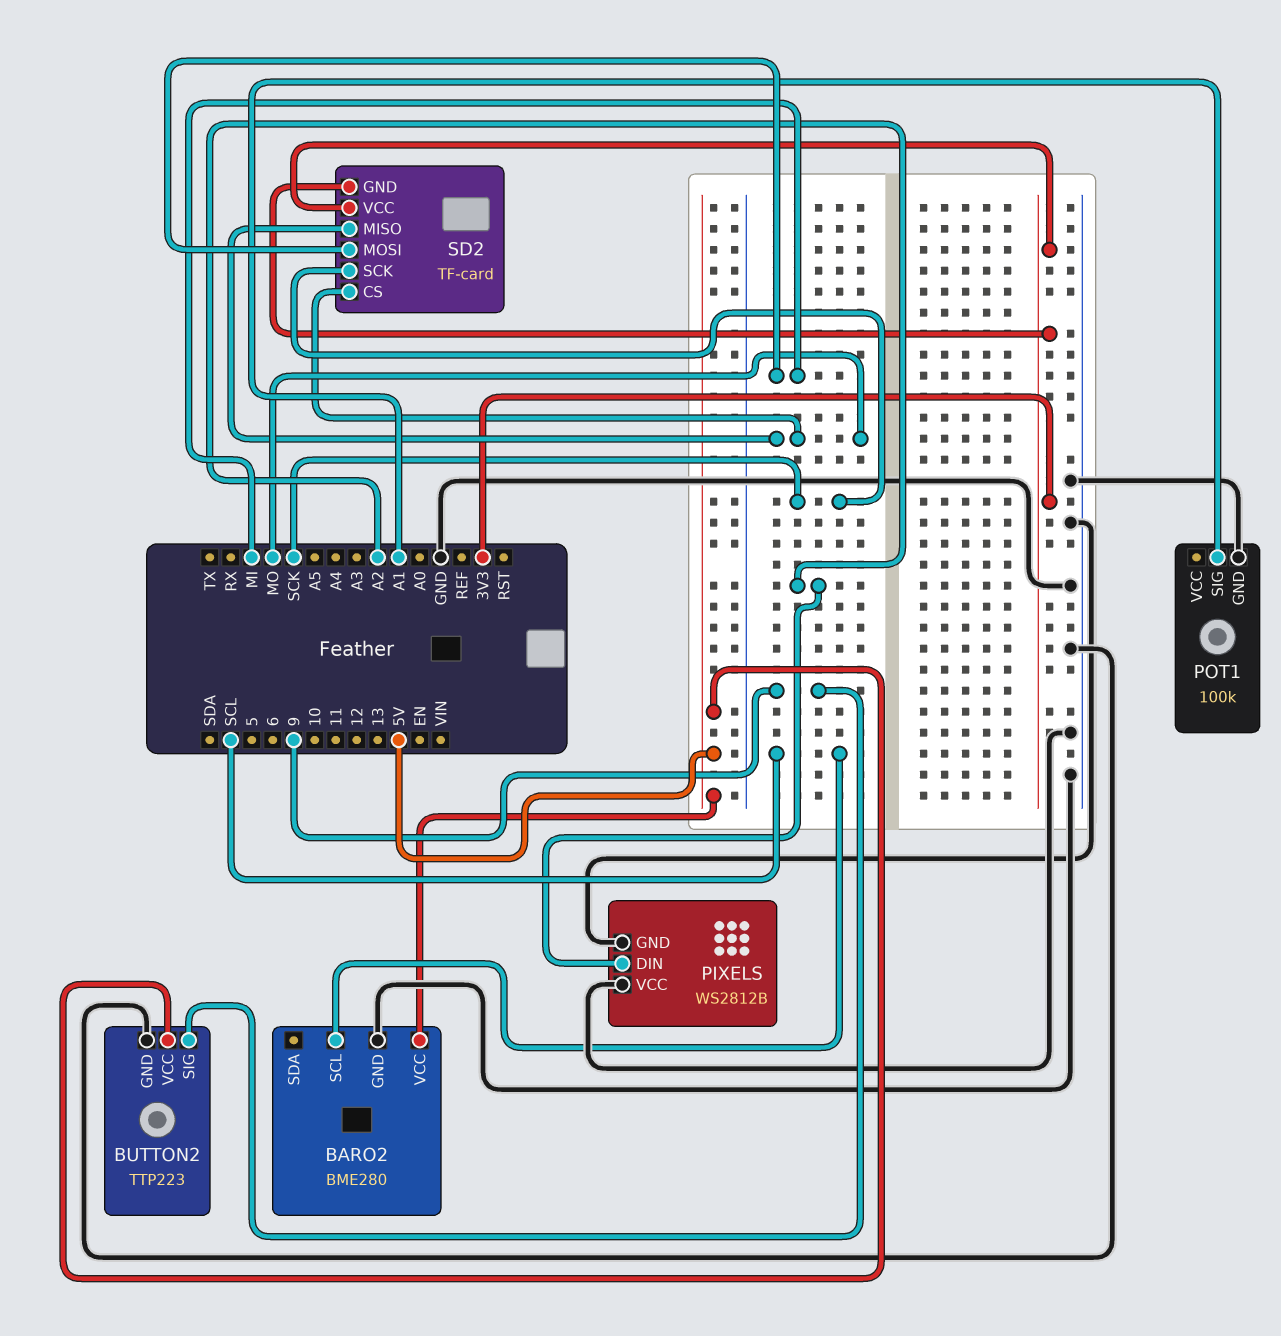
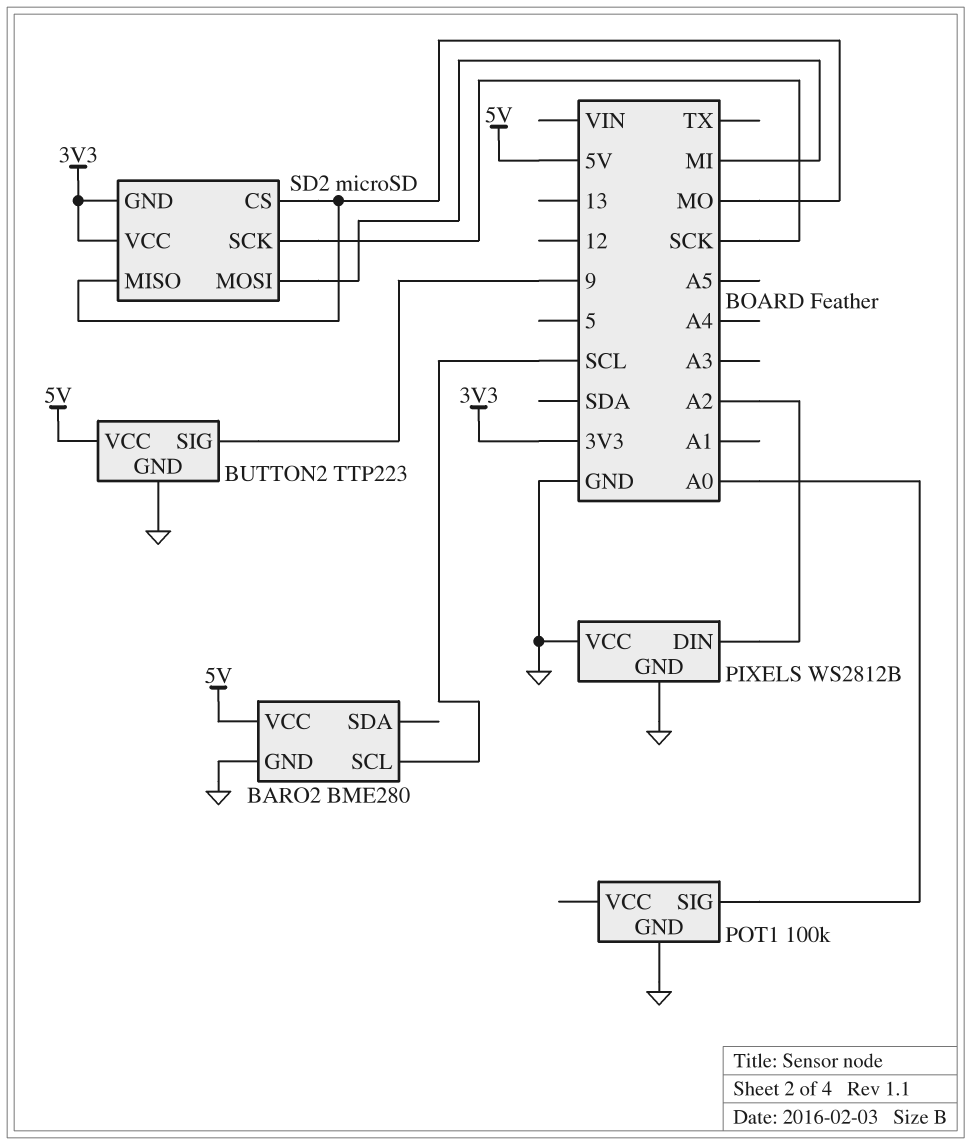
POT1 pin SIG: A1 -> A0
SD2: TF-card -> microSD

